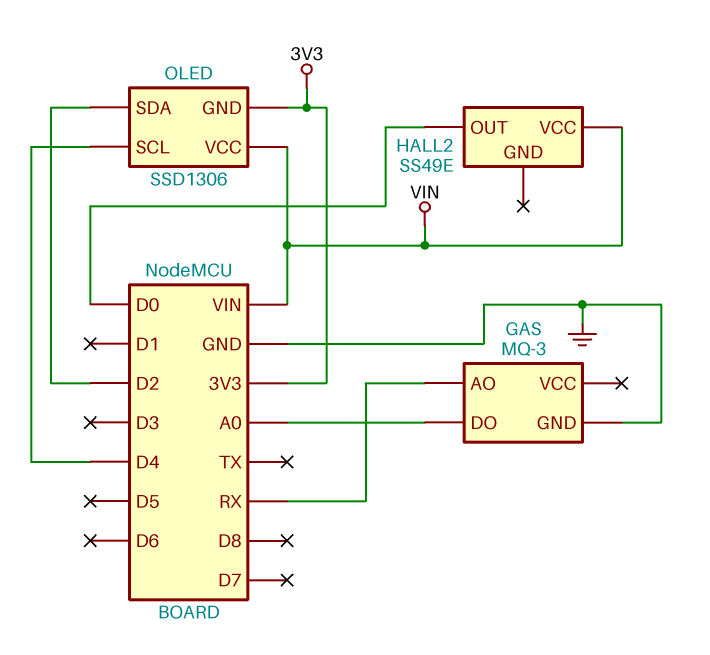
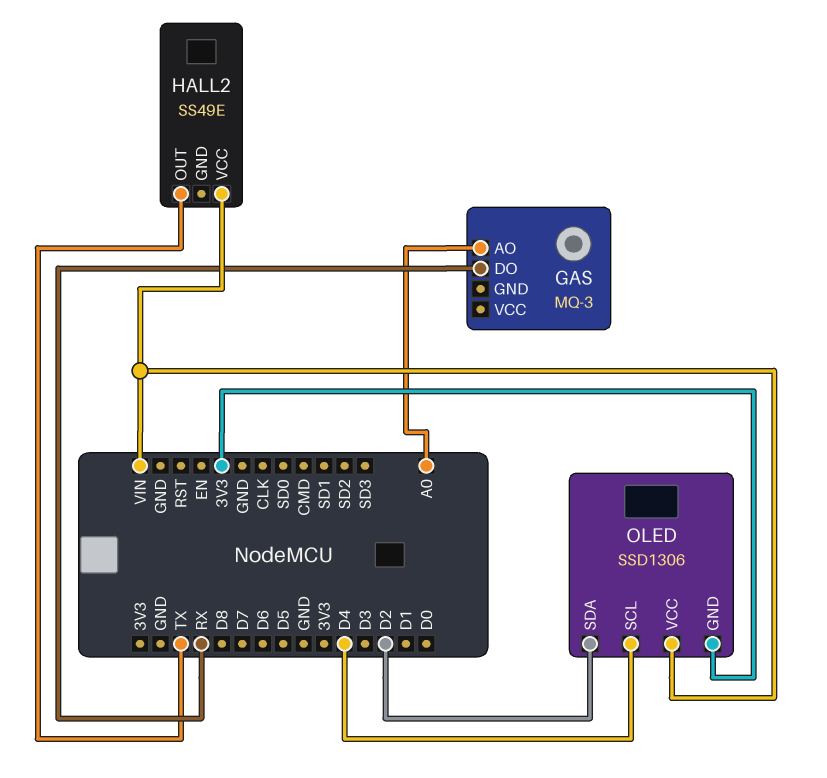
GAS pin AO: RX -> A0
GAS pin DO: A0 -> RX
GAS pin GND: GND -> none
HALL2 pin OUT: D0 -> TX

